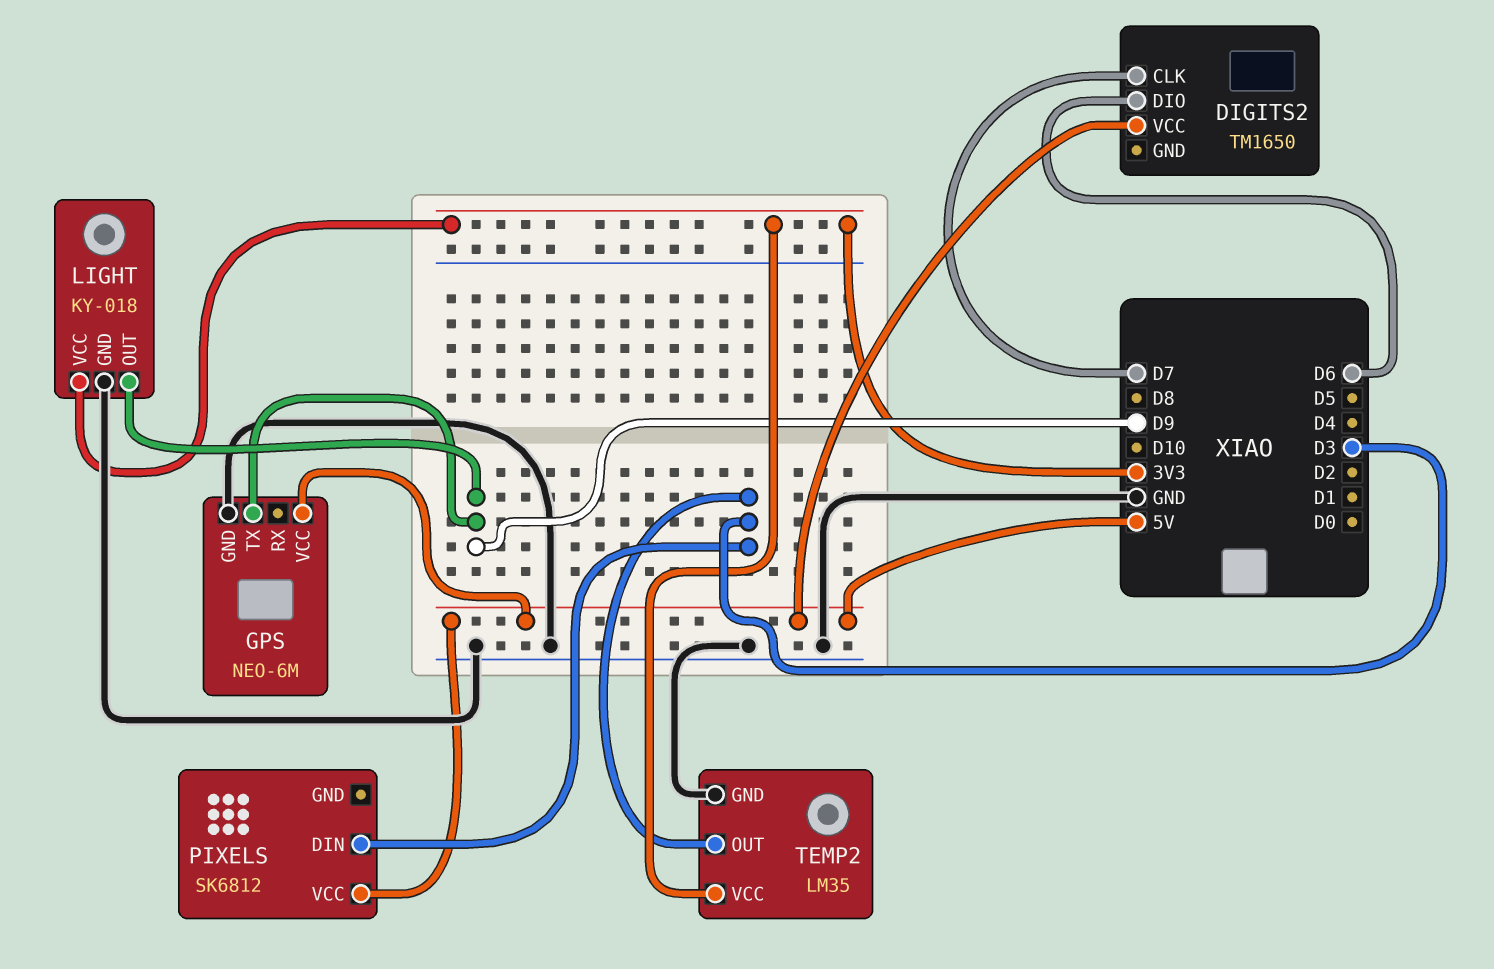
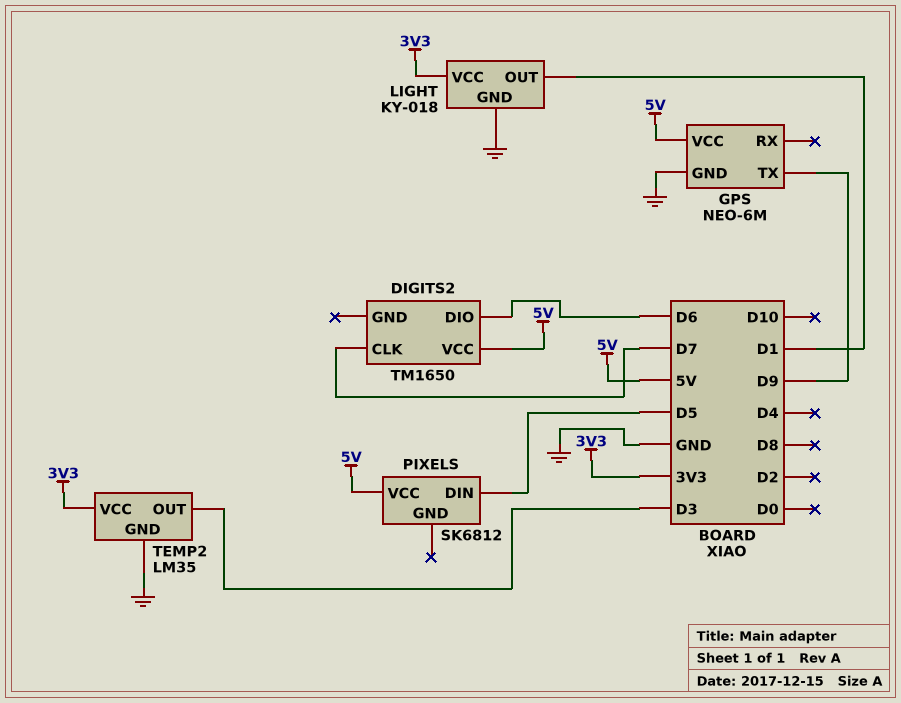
LIGHT pin OUT: D9 -> D1
PIXELS pin DIN: D3 -> D5

